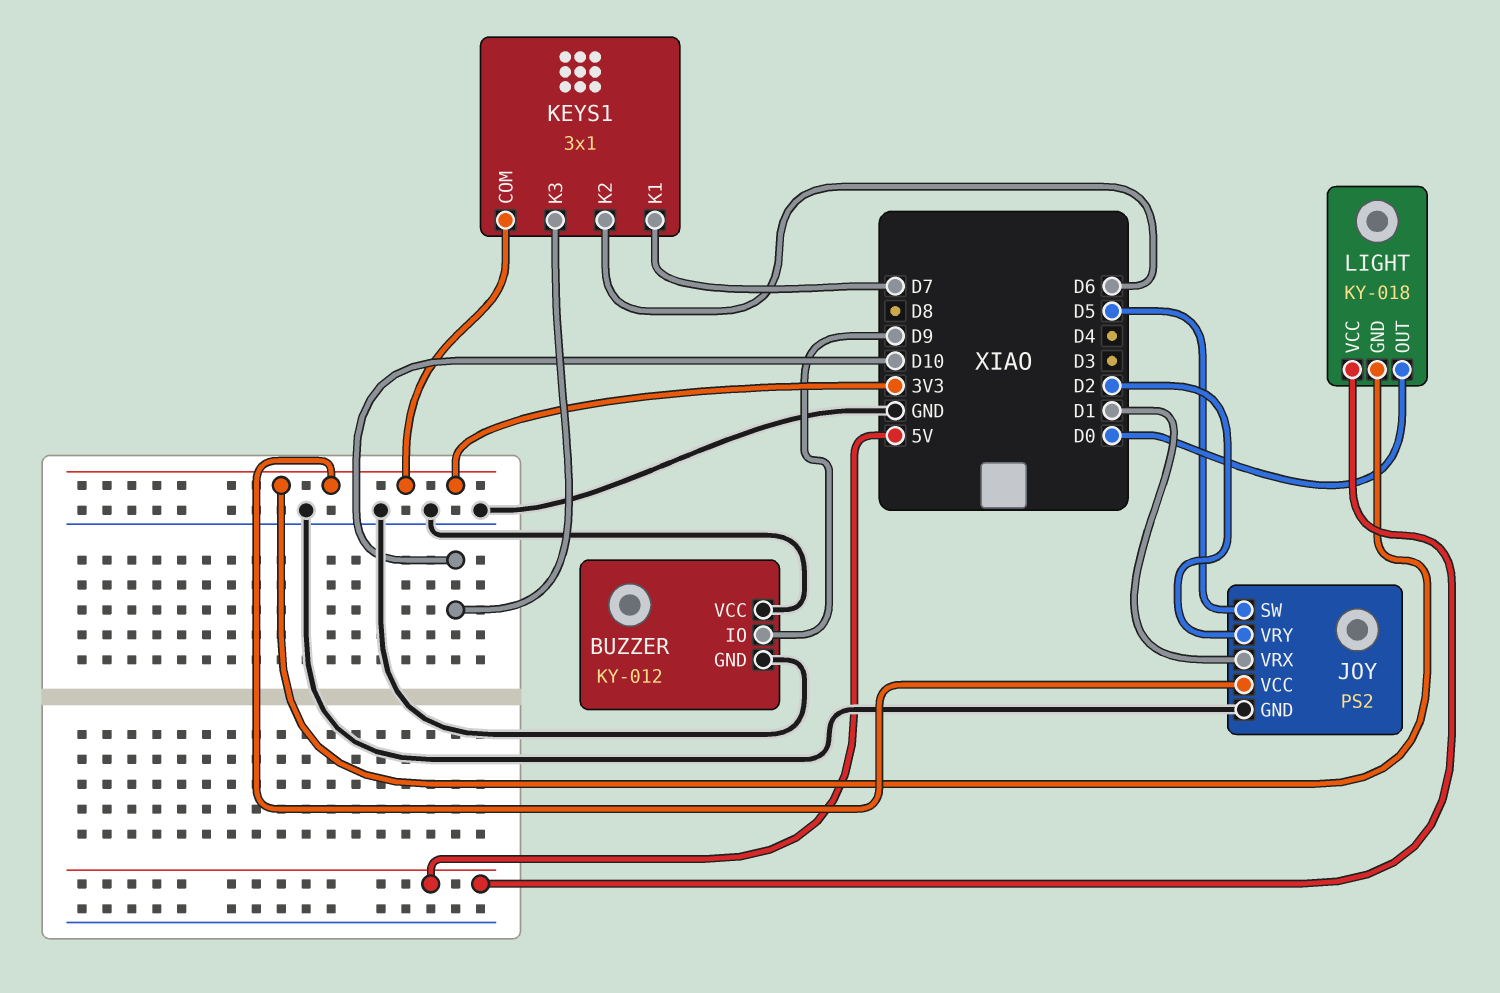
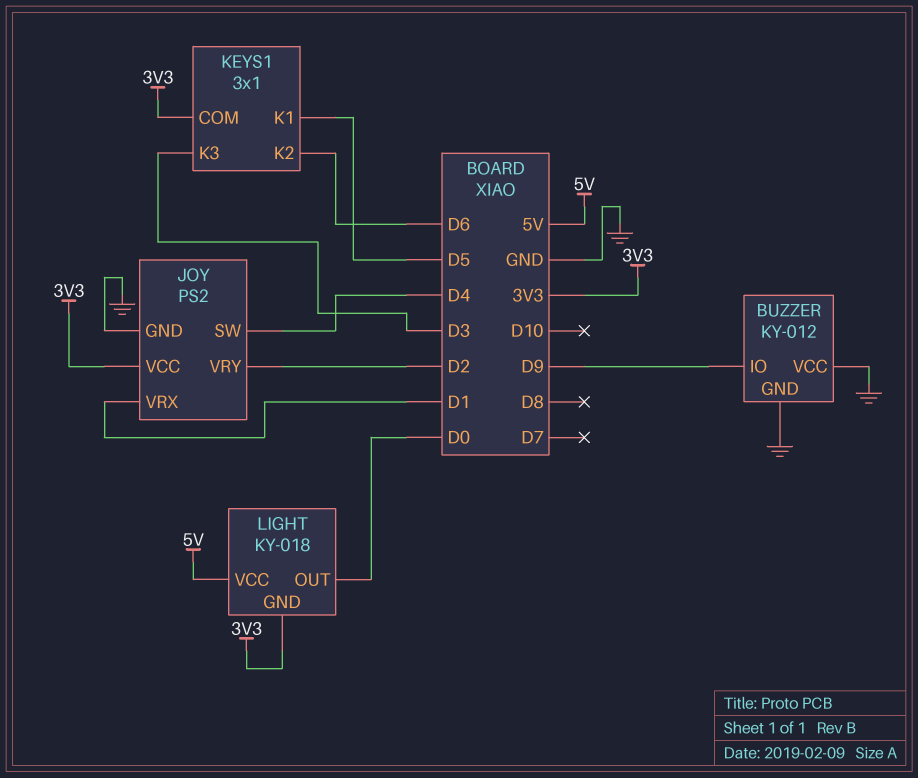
JOY pin SW: D5 -> D4
KEYS1 pin K1: D7 -> D5
KEYS1 pin K3: D10 -> D3

